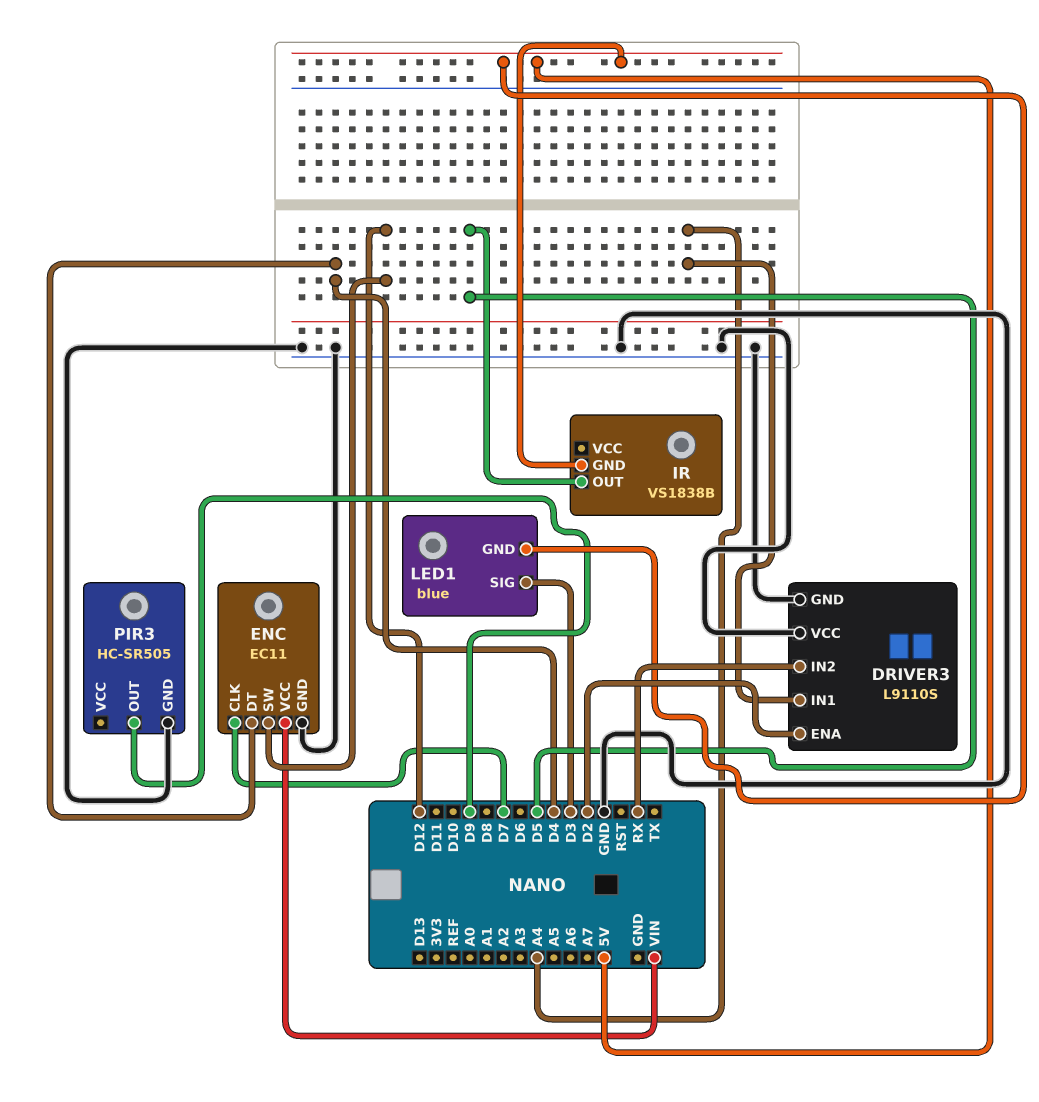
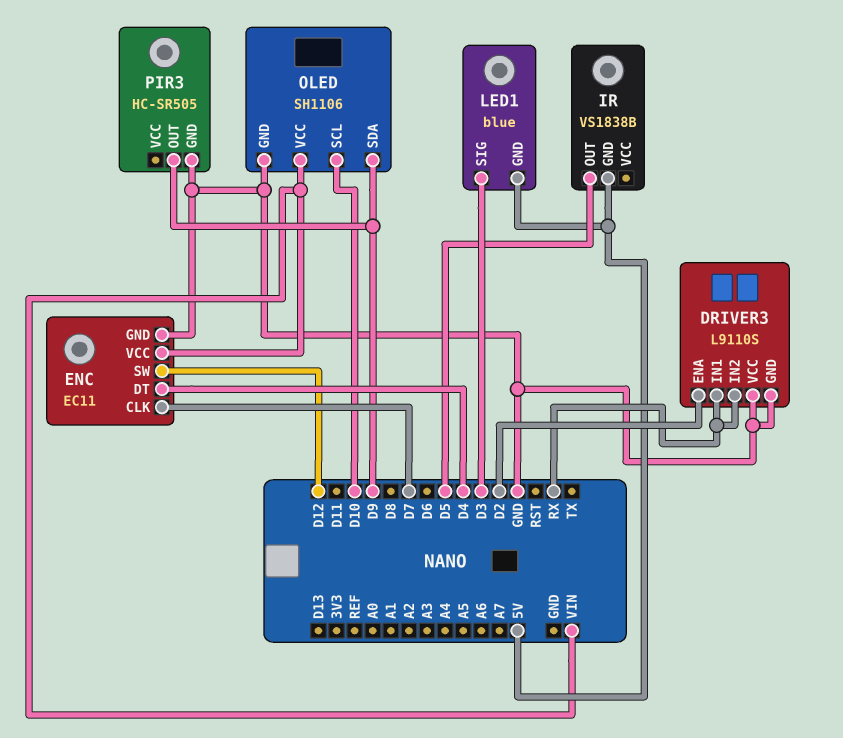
DRIVER3 pin IN1: A4 -> RX
OLED: none -> SH1106
OLED pin GND: none -> GND
OLED pin SCL: none -> D10
OLED pin SDA: none -> D9
OLED pin VCC: none -> VIN

